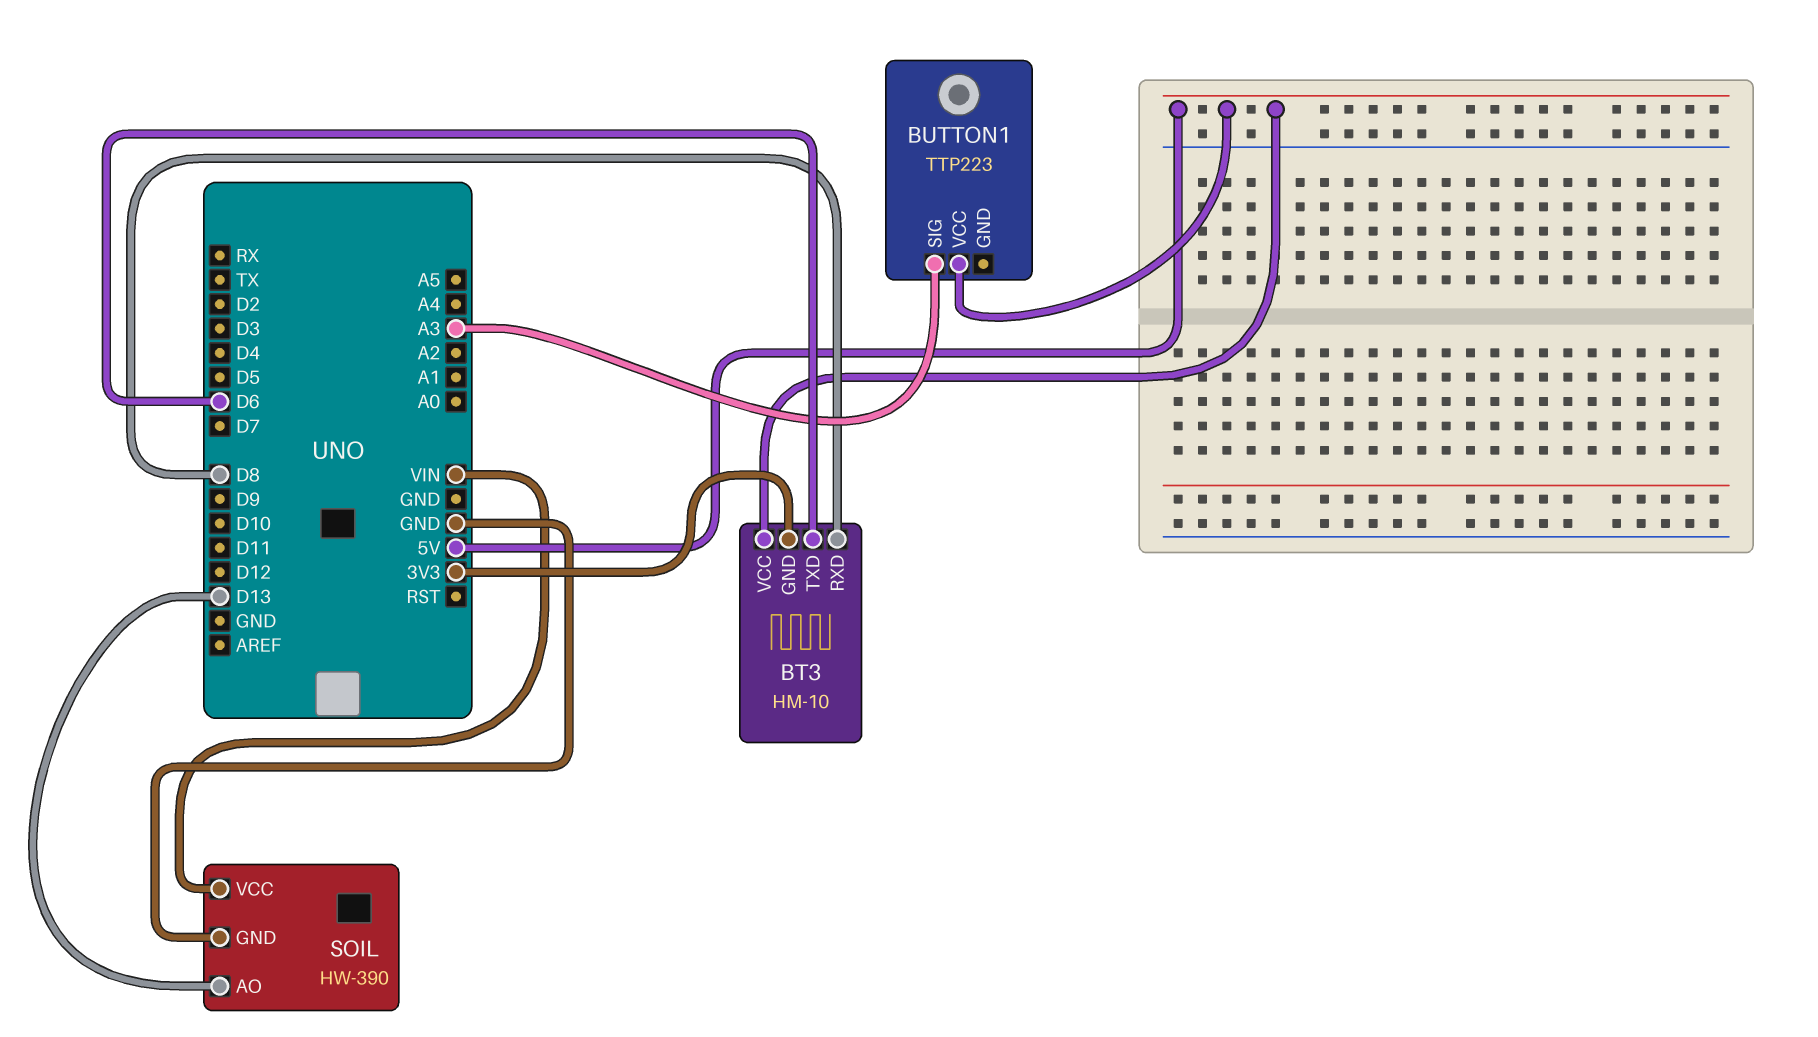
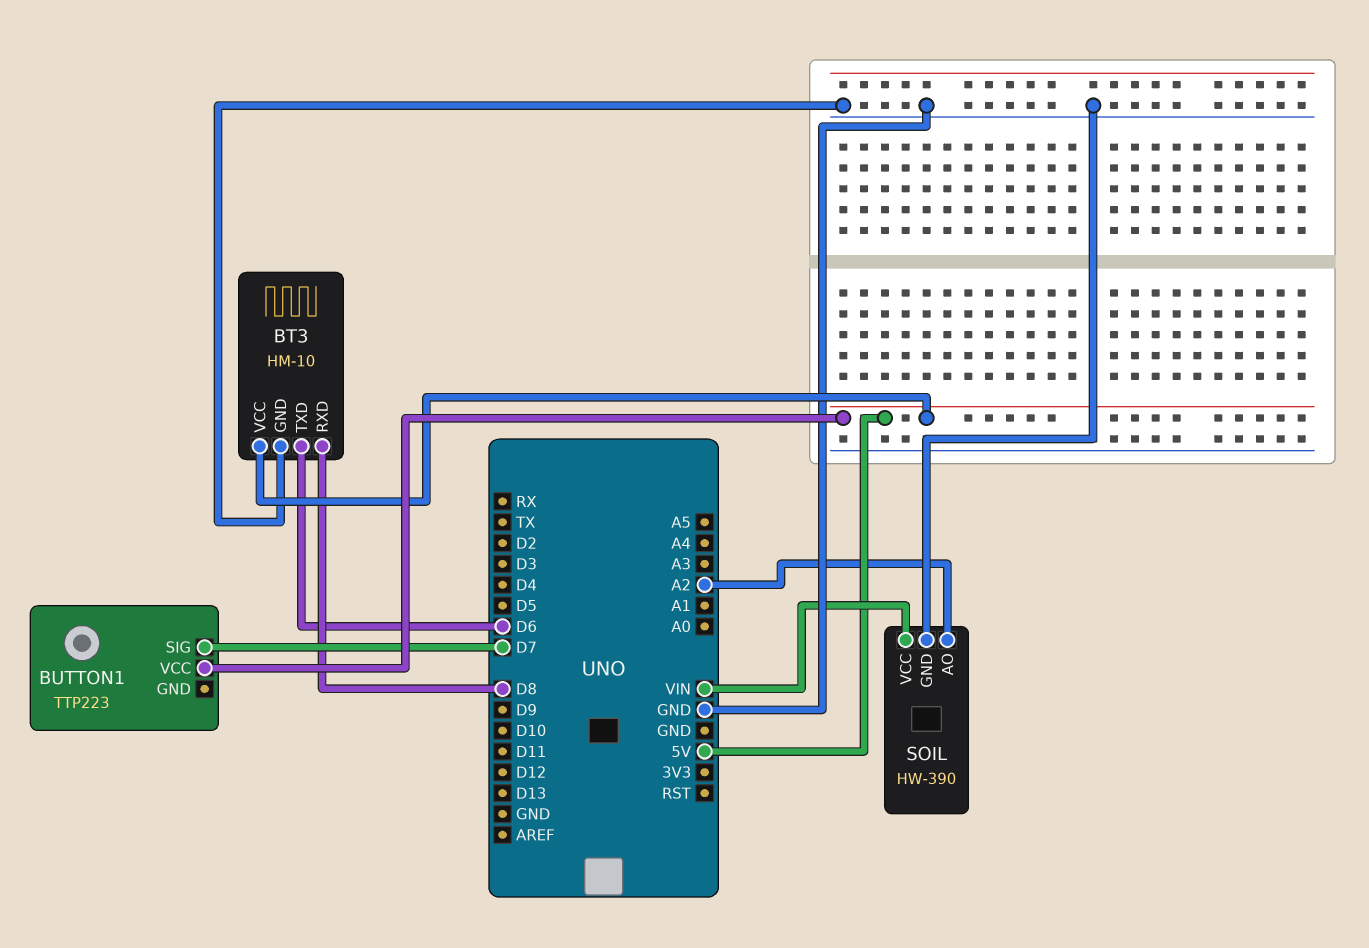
BT3 pin GND: 3V3 -> GND
BUTTON1 pin SIG: A3 -> D7
SOIL pin AO: D13 -> A2

